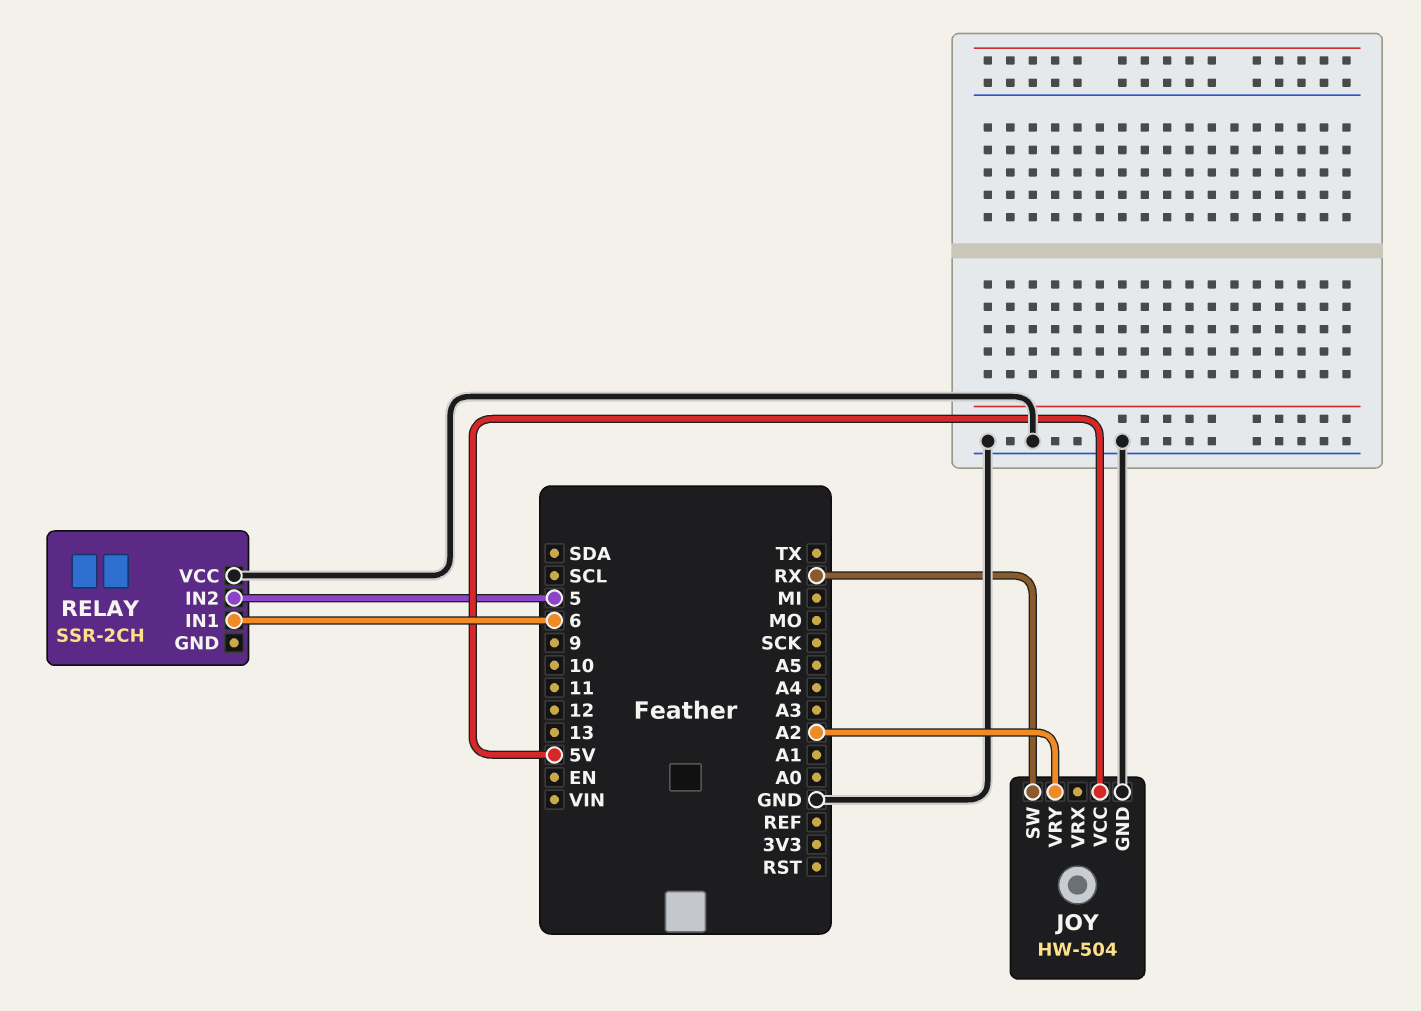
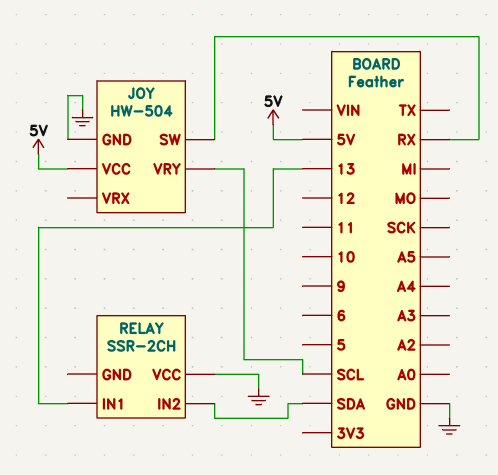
JOY pin VRY: A2 -> SCL
RELAY pin IN1: 6 -> 13
RELAY pin IN2: 5 -> SDA

